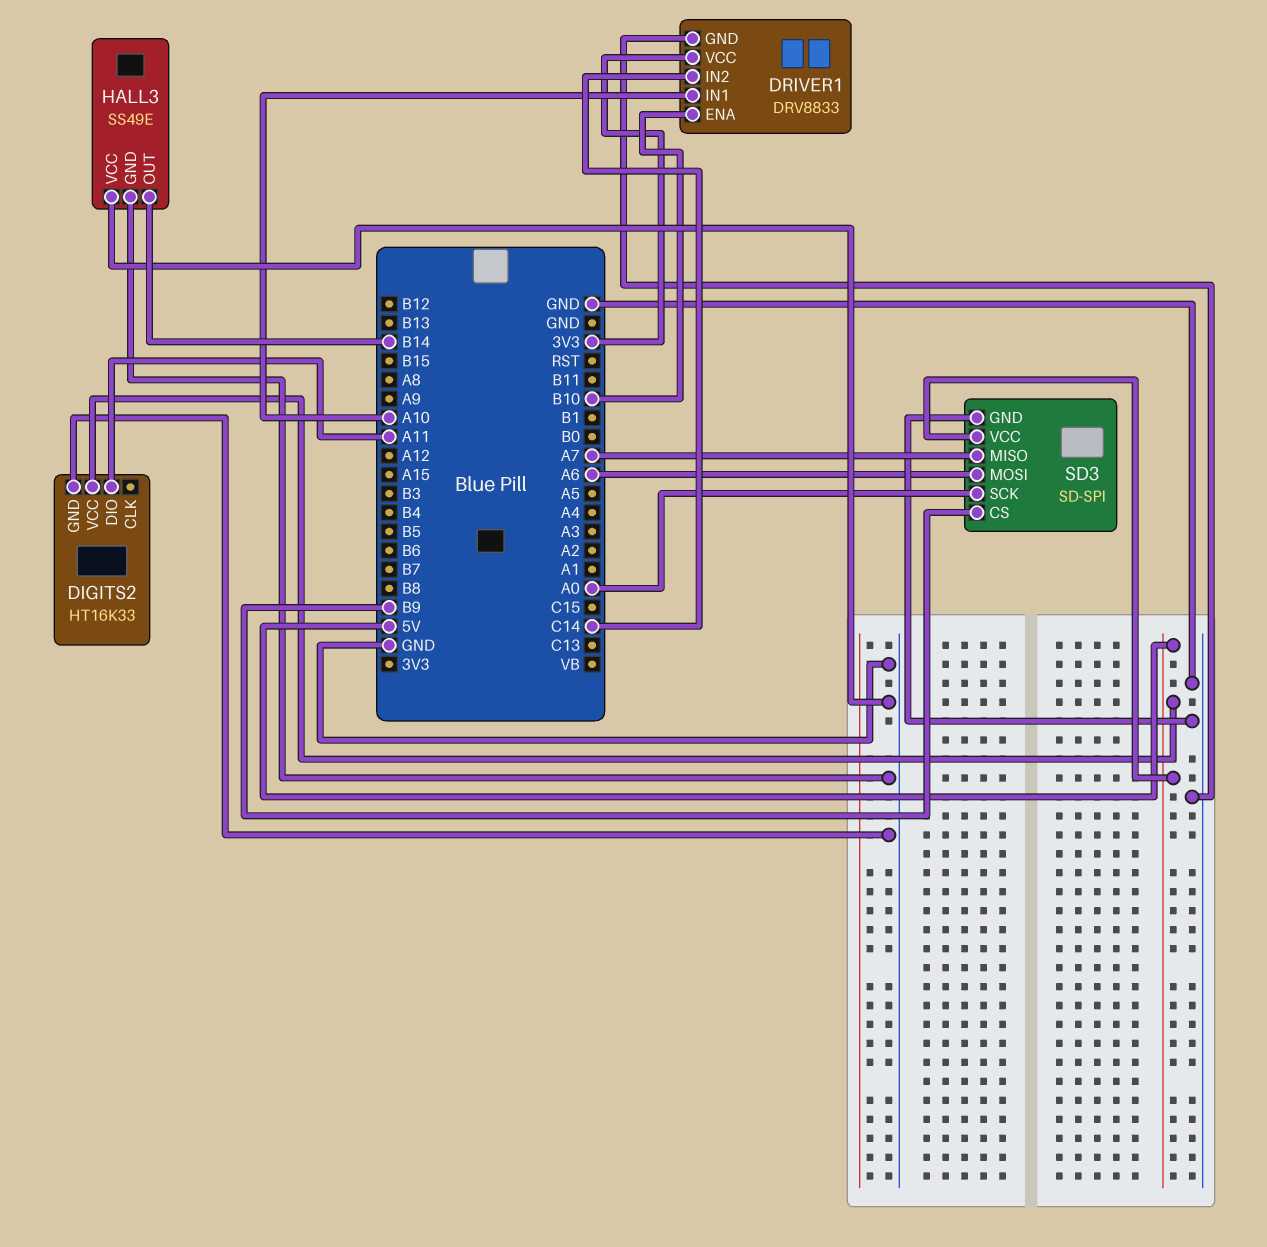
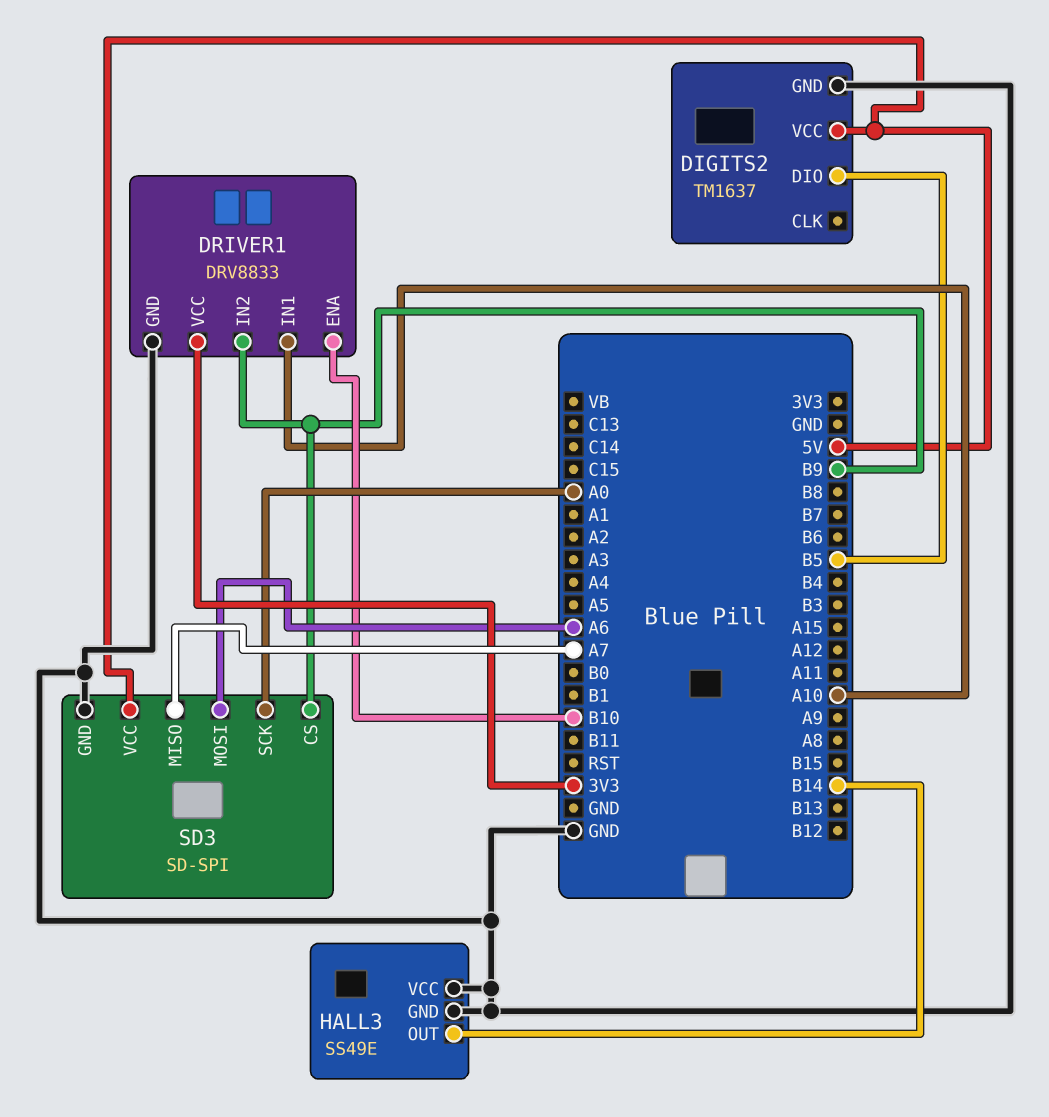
DIGITS2: HT16K33 -> TM1637
DIGITS2 pin DIO: A11 -> B5
DRIVER1 pin IN2: C14 -> B9

